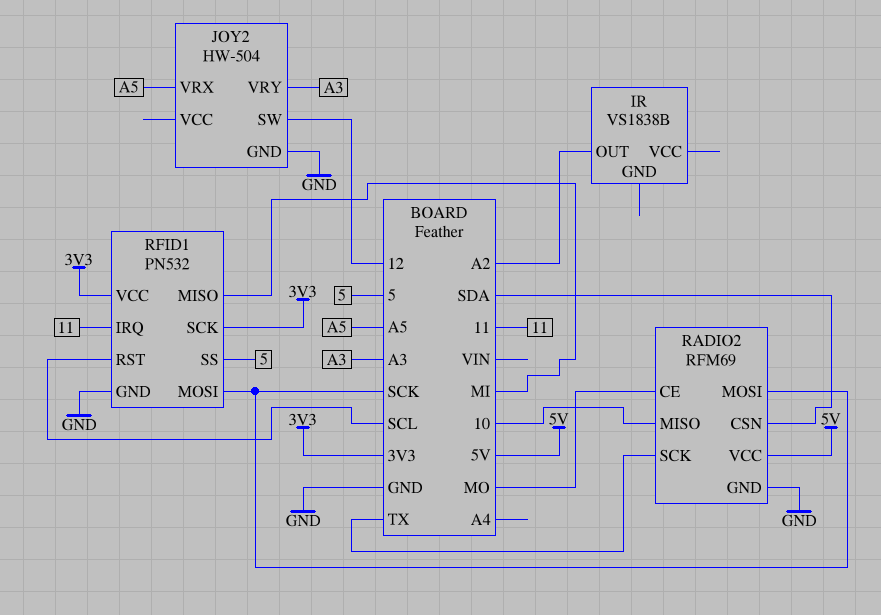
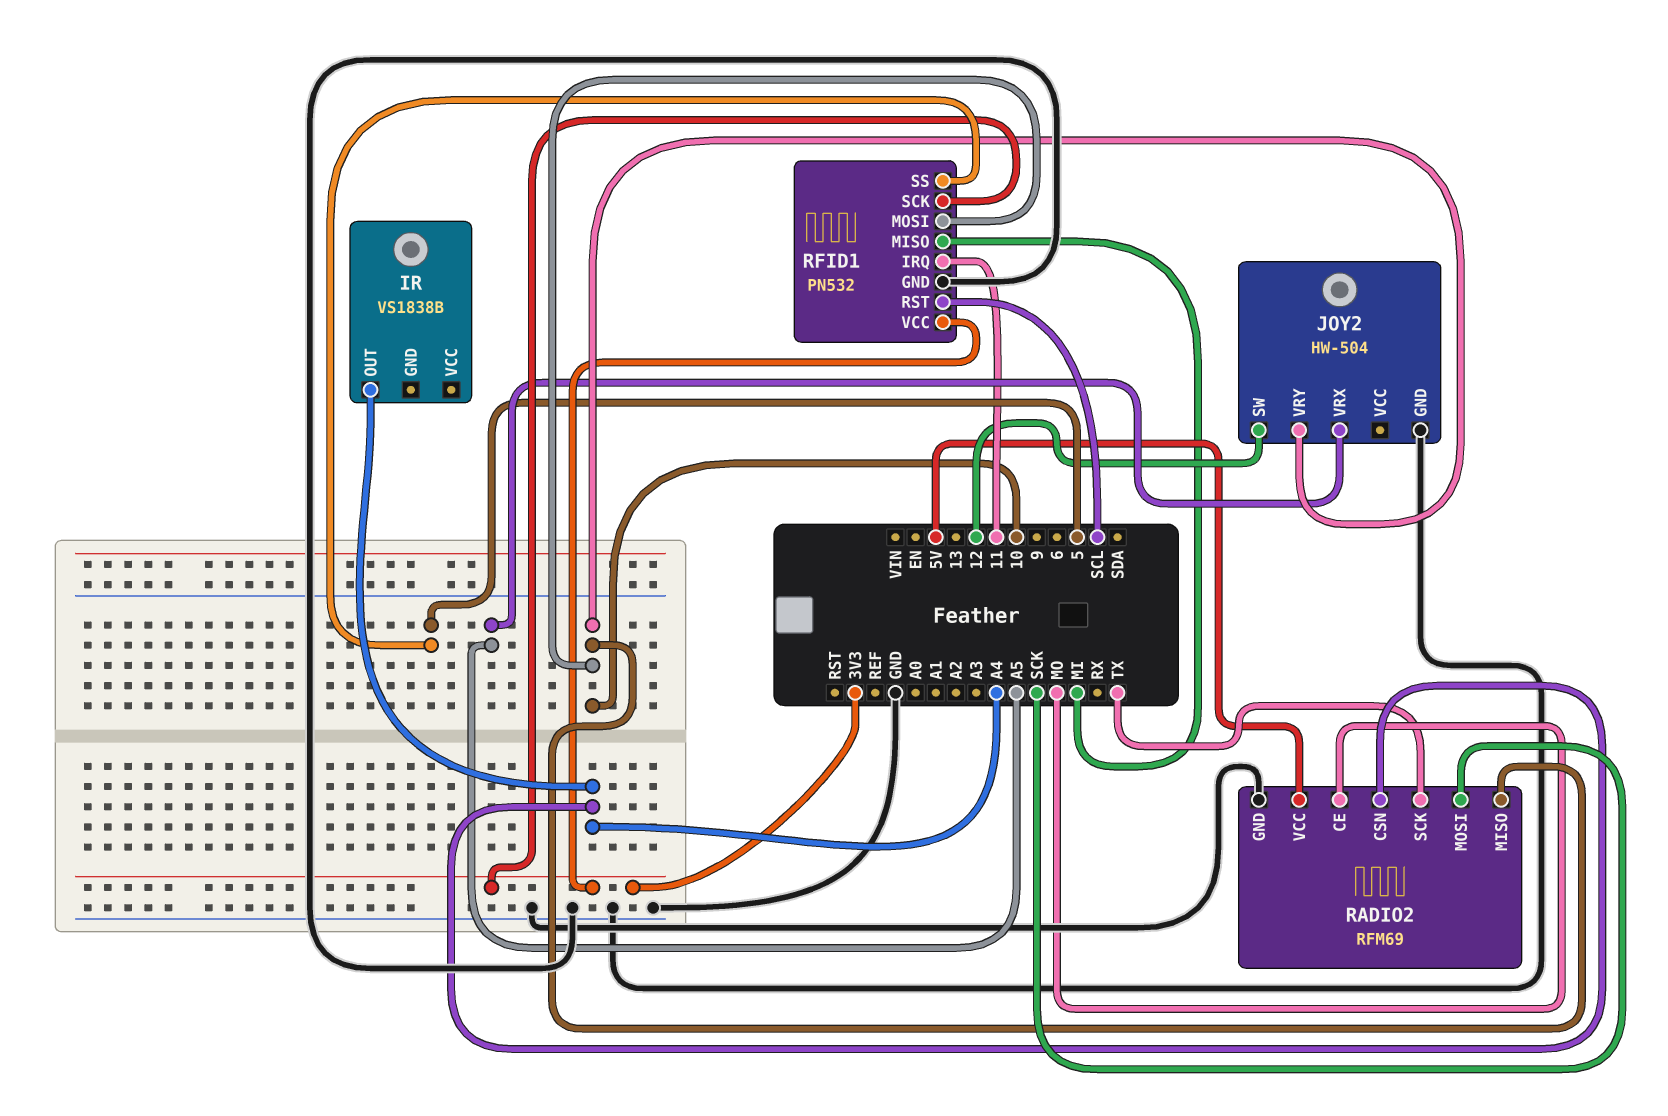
IR pin OUT: A2 -> A4
JOY2 pin VRY: A3 -> 10
RADIO2 pin CSN: SDA -> A4
RFID1 pin MOSI: SCK -> 10

